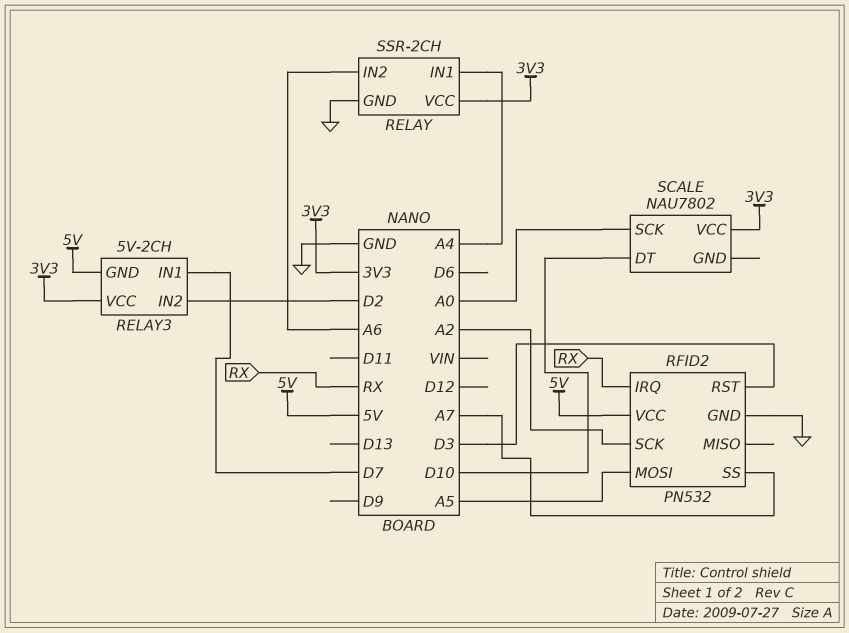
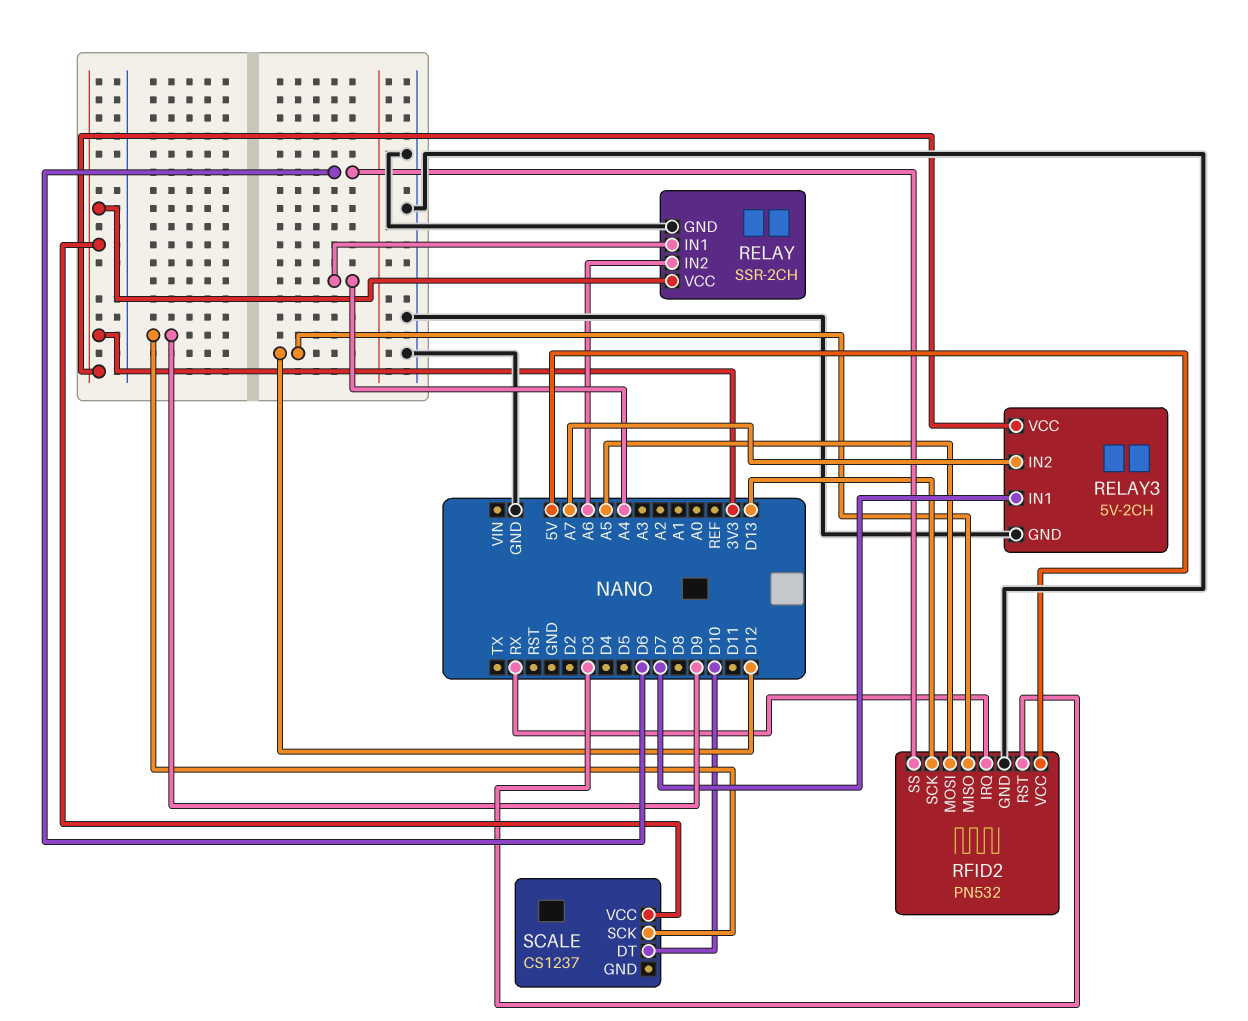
RELAY3 pin GND: 5V -> GND
RELAY3 pin IN2: D2 -> A7
RFID2 pin MISO: none -> D12
RFID2 pin SCK: A2 -> D13
RFID2 pin SS: A7 -> D6
SCALE: NAU7802 -> CS1237
SCALE pin SCK: A0 -> D9

